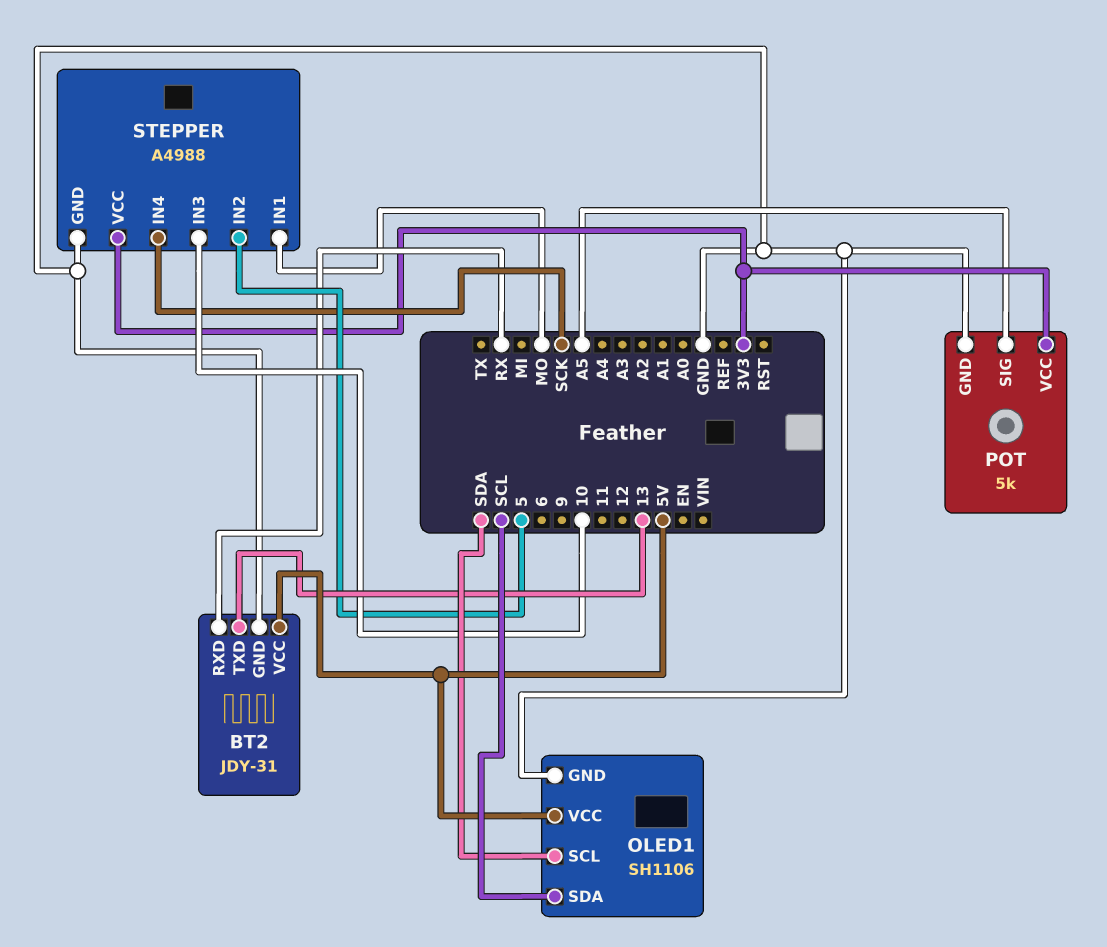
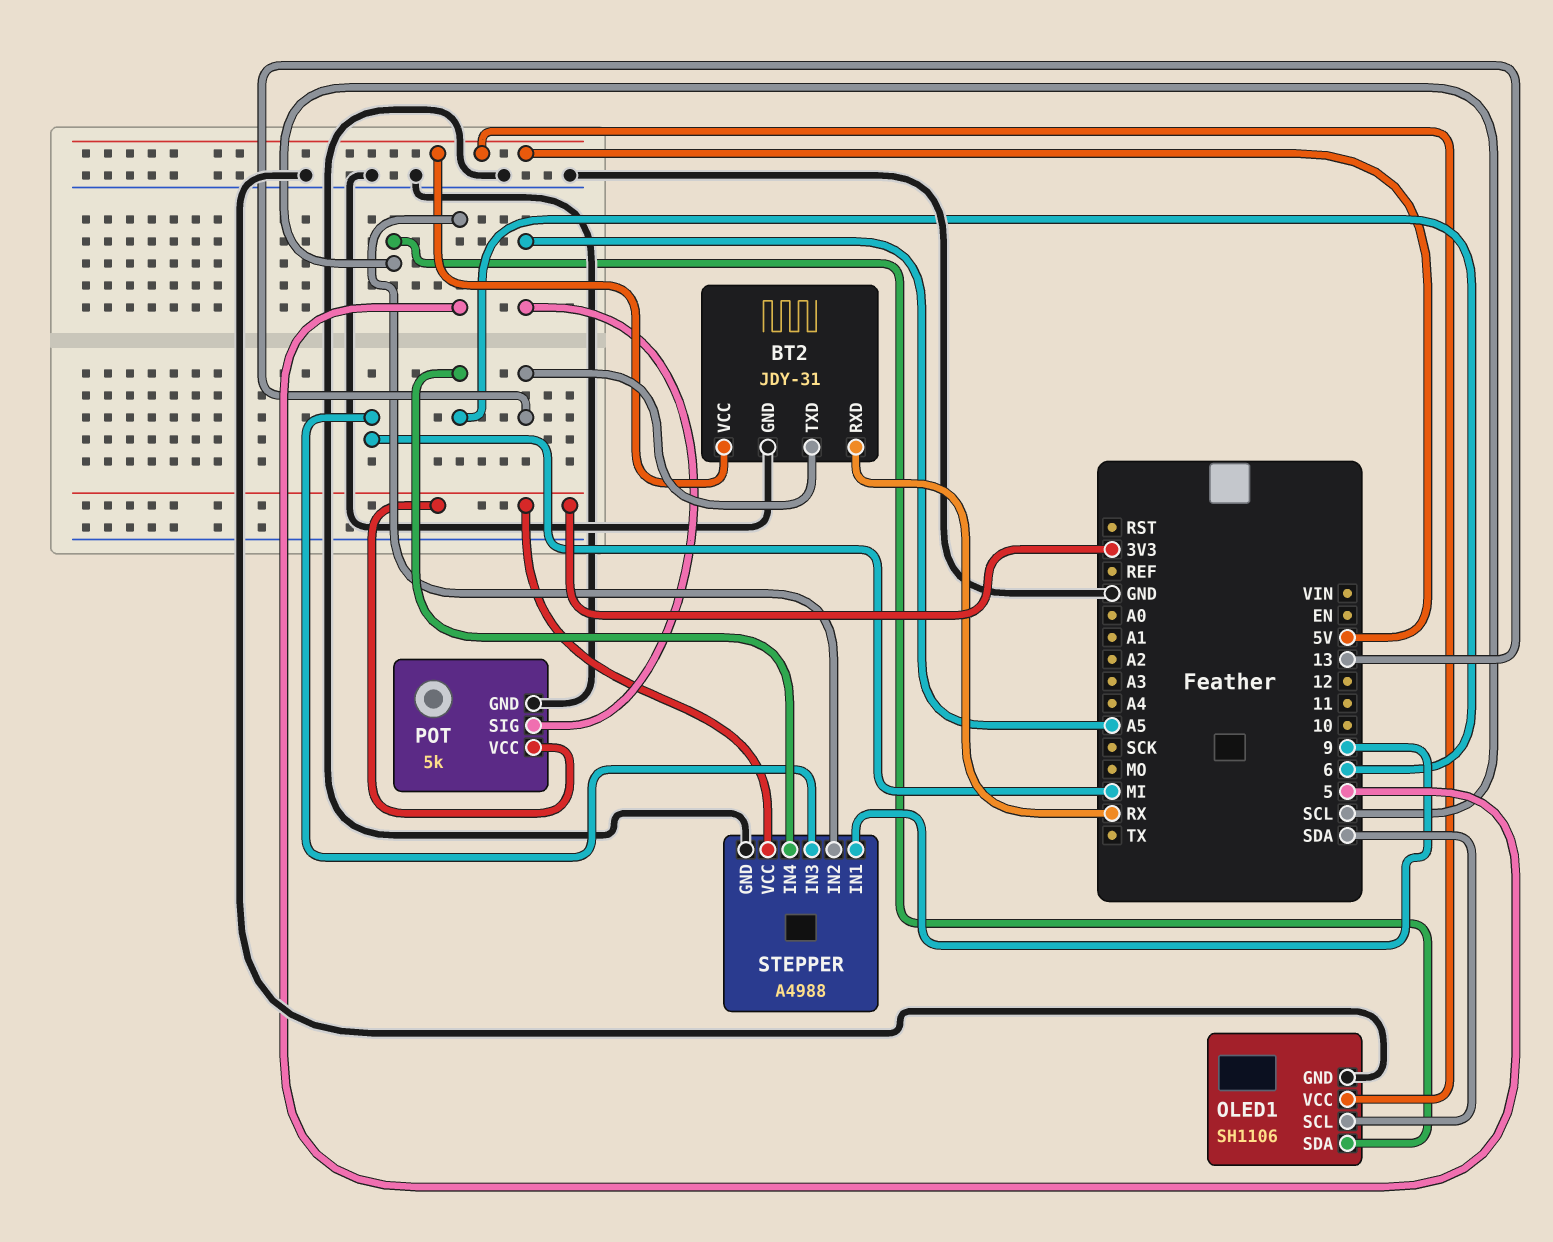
STEPPER pin IN1: MO -> 9
STEPPER pin IN3: 10 -> MI
STEPPER pin IN4: SCK -> 6

